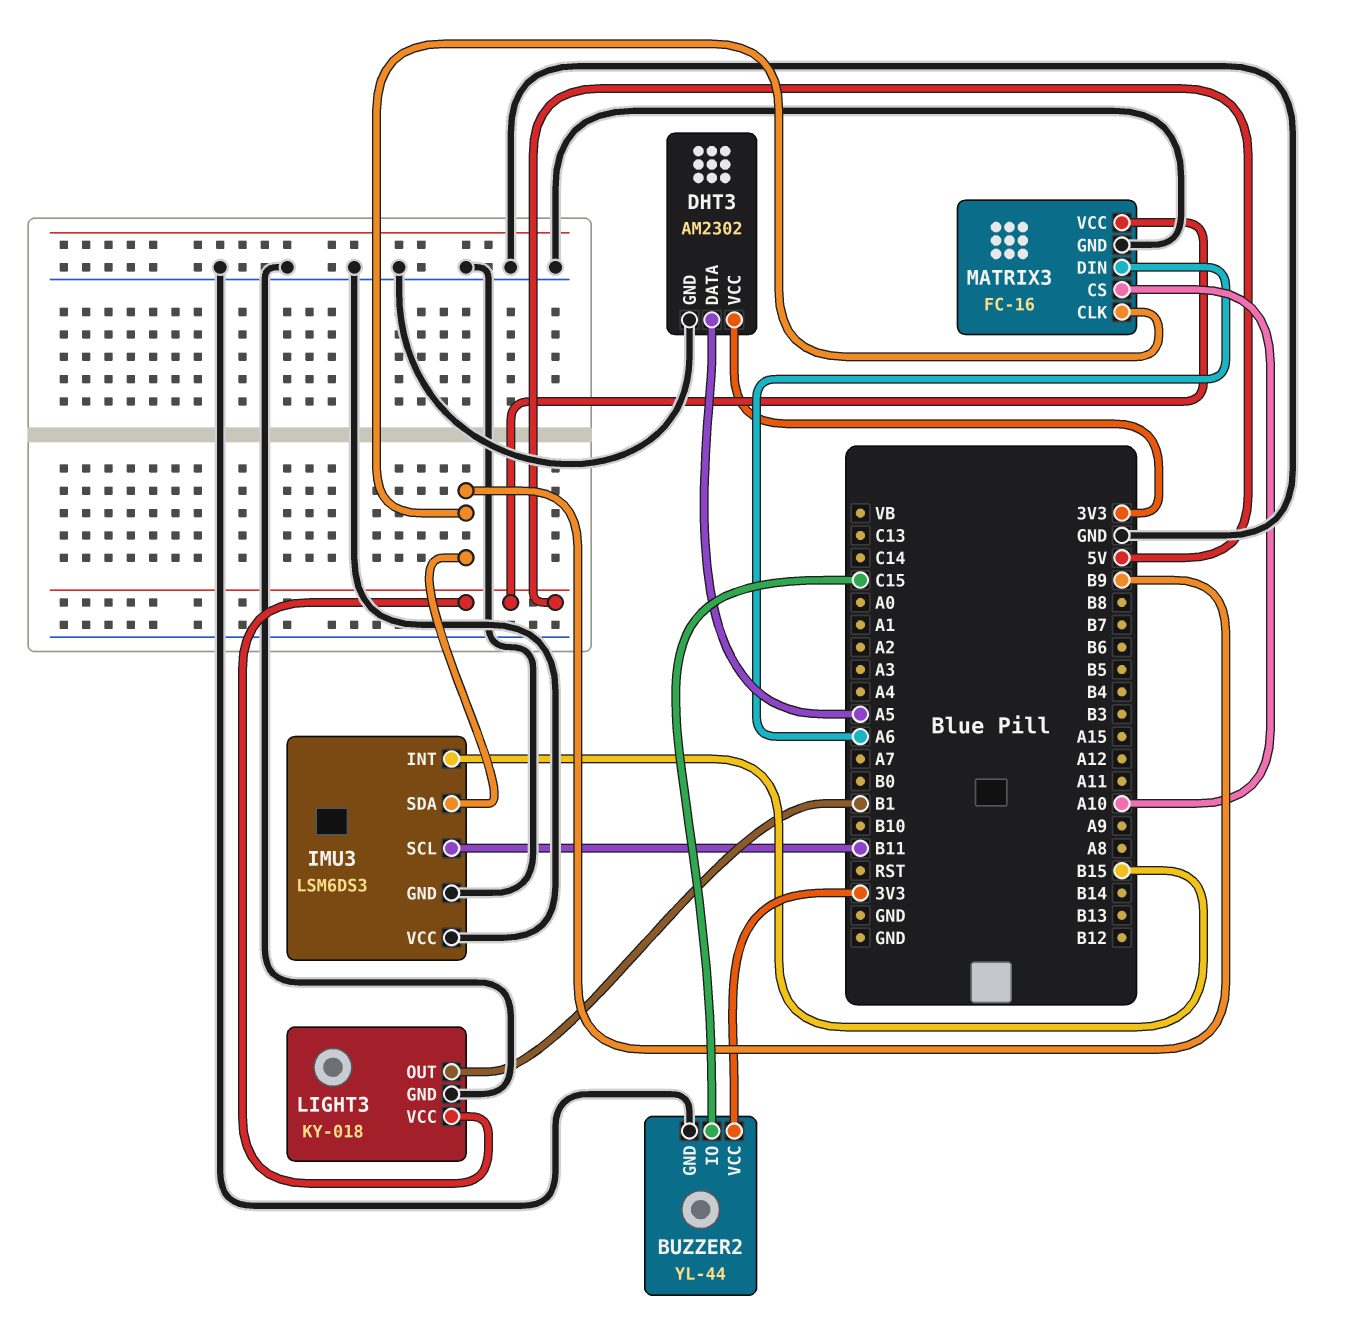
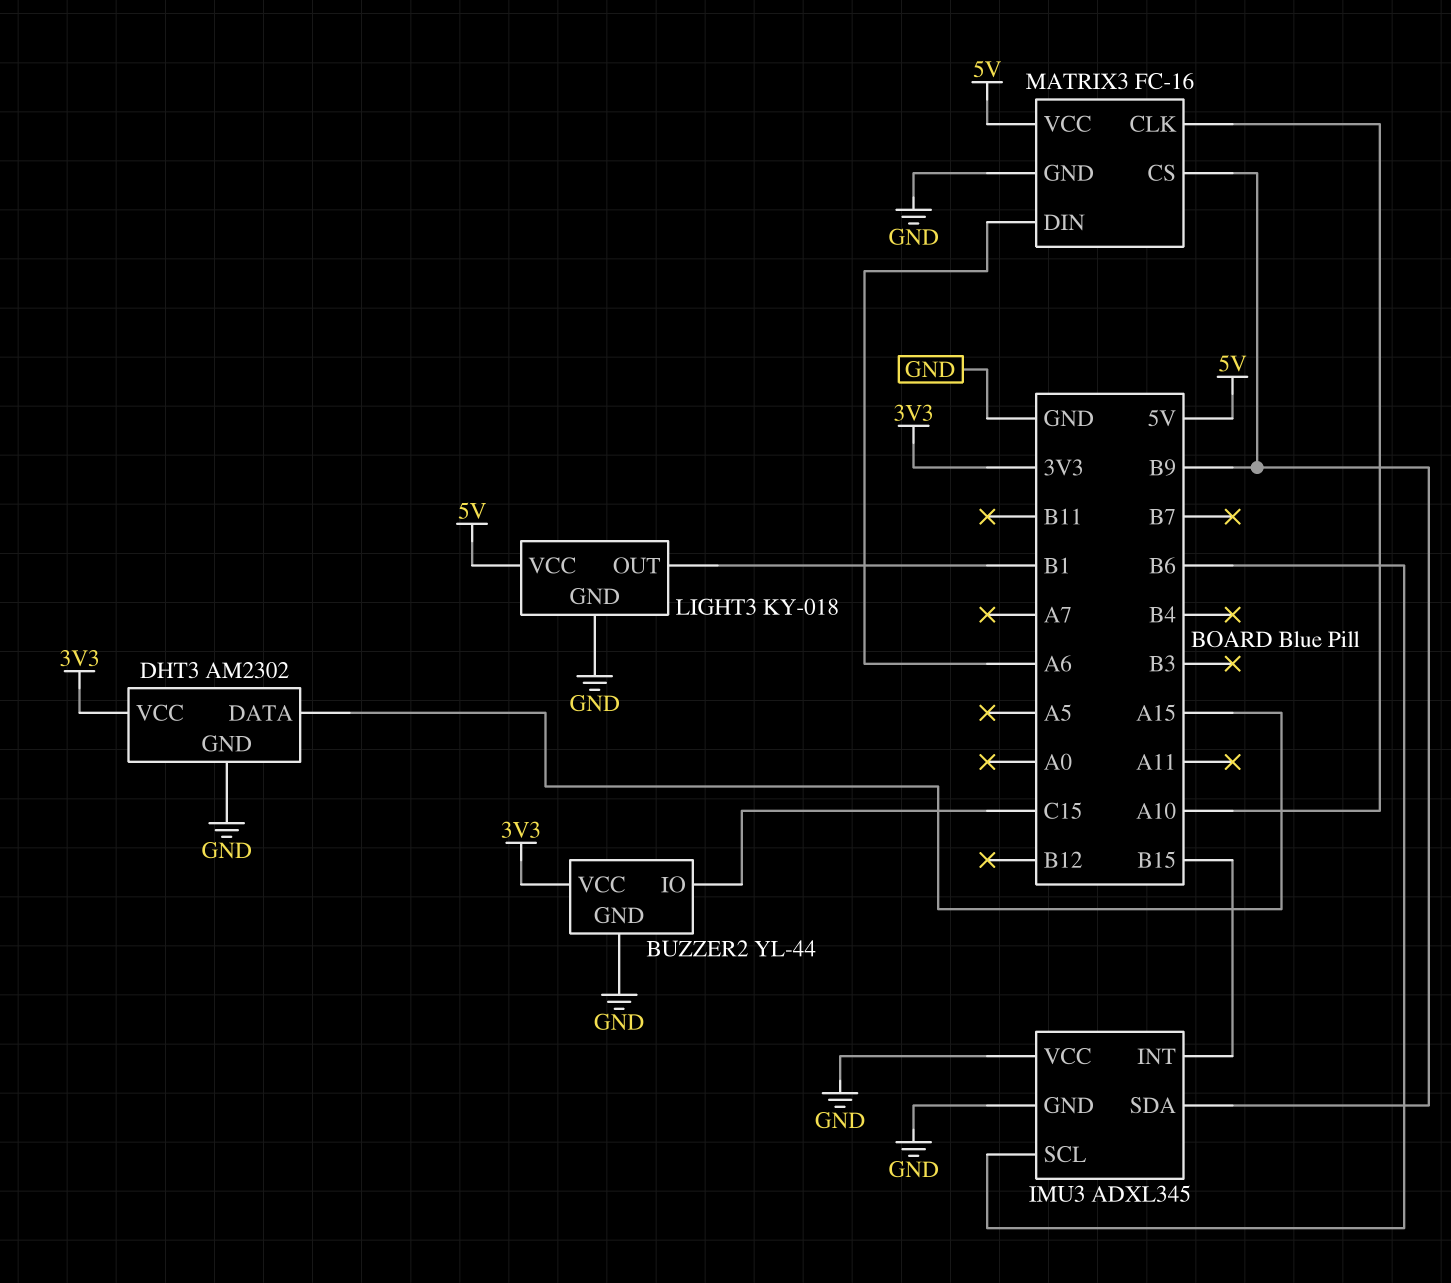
DHT3 pin DATA: A5 -> A15
IMU3: LSM6DS3 -> ADXL345
IMU3 pin SCL: B11 -> B6
MATRIX3 pin CLK: B9 -> A10
MATRIX3 pin CS: A10 -> B9

